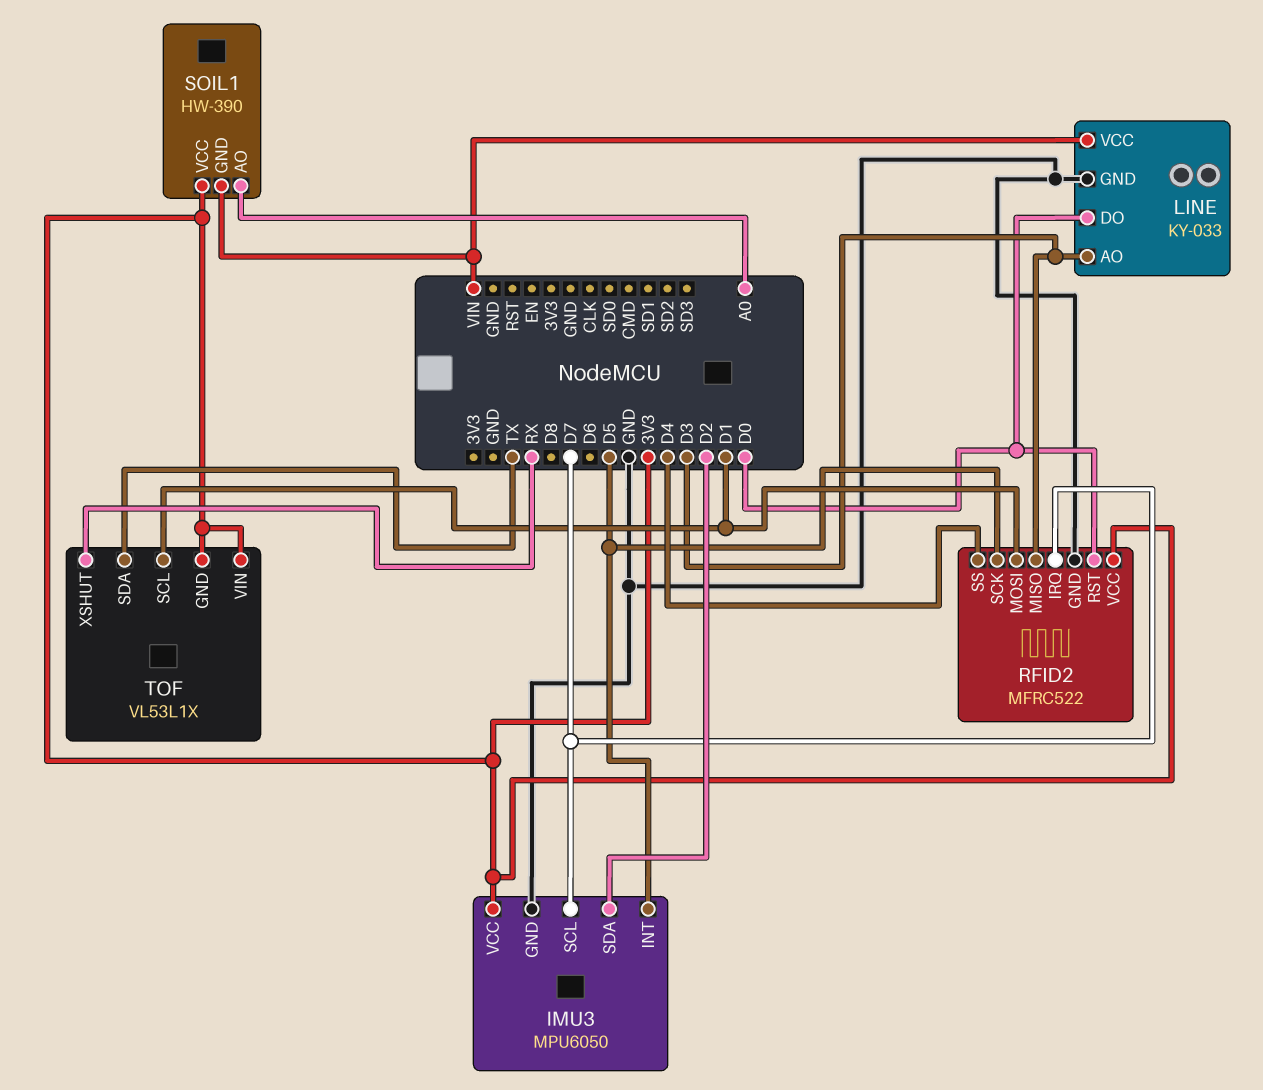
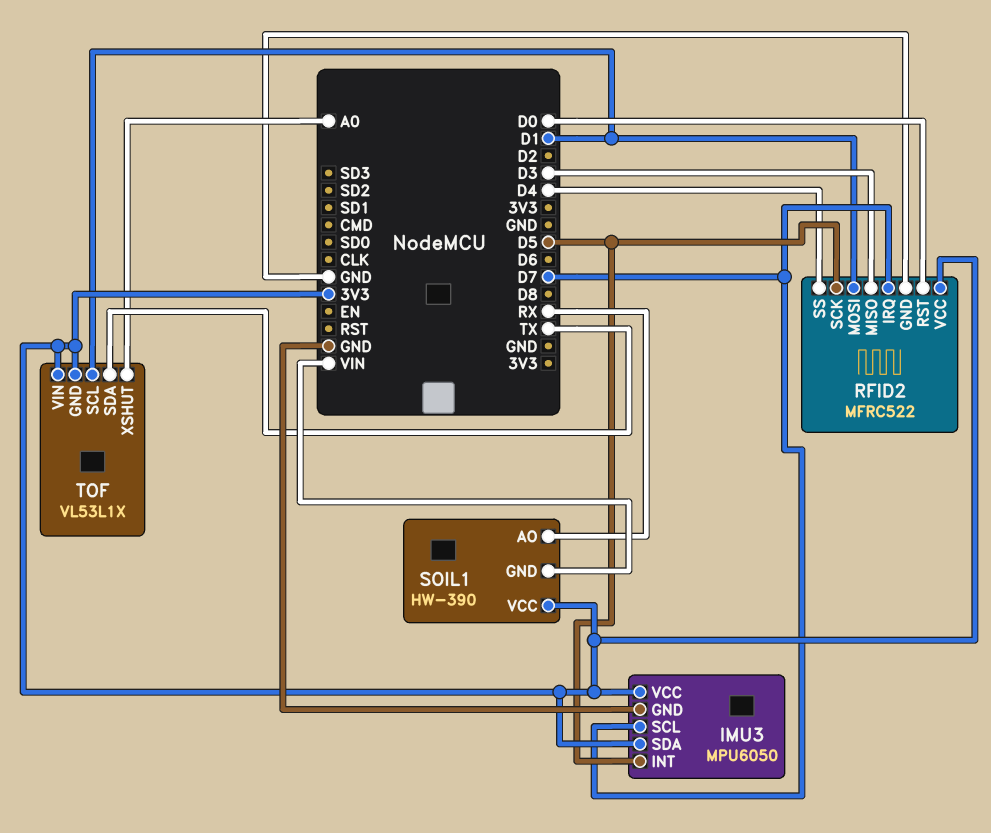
IMU3 pin SDA: D2 -> 3V3
LINE: KY-033 -> none
LINE pin AO: D3 -> none
LINE pin DO: D0 -> none
LINE pin GND: GND -> none
LINE pin VCC: VIN -> none
SOIL1 pin AO: A0 -> RX
TOF pin XSHUT: RX -> A0

